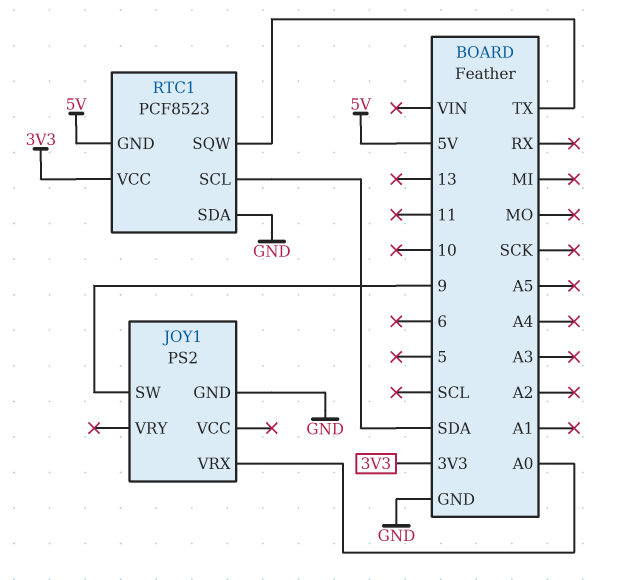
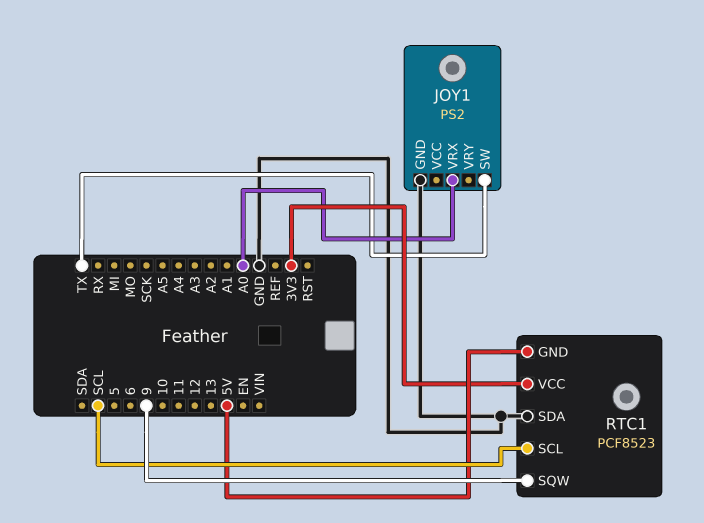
JOY1 pin SW: 9 -> TX
RTC1 pin SCL: SDA -> SCL
RTC1 pin SQW: TX -> 9

